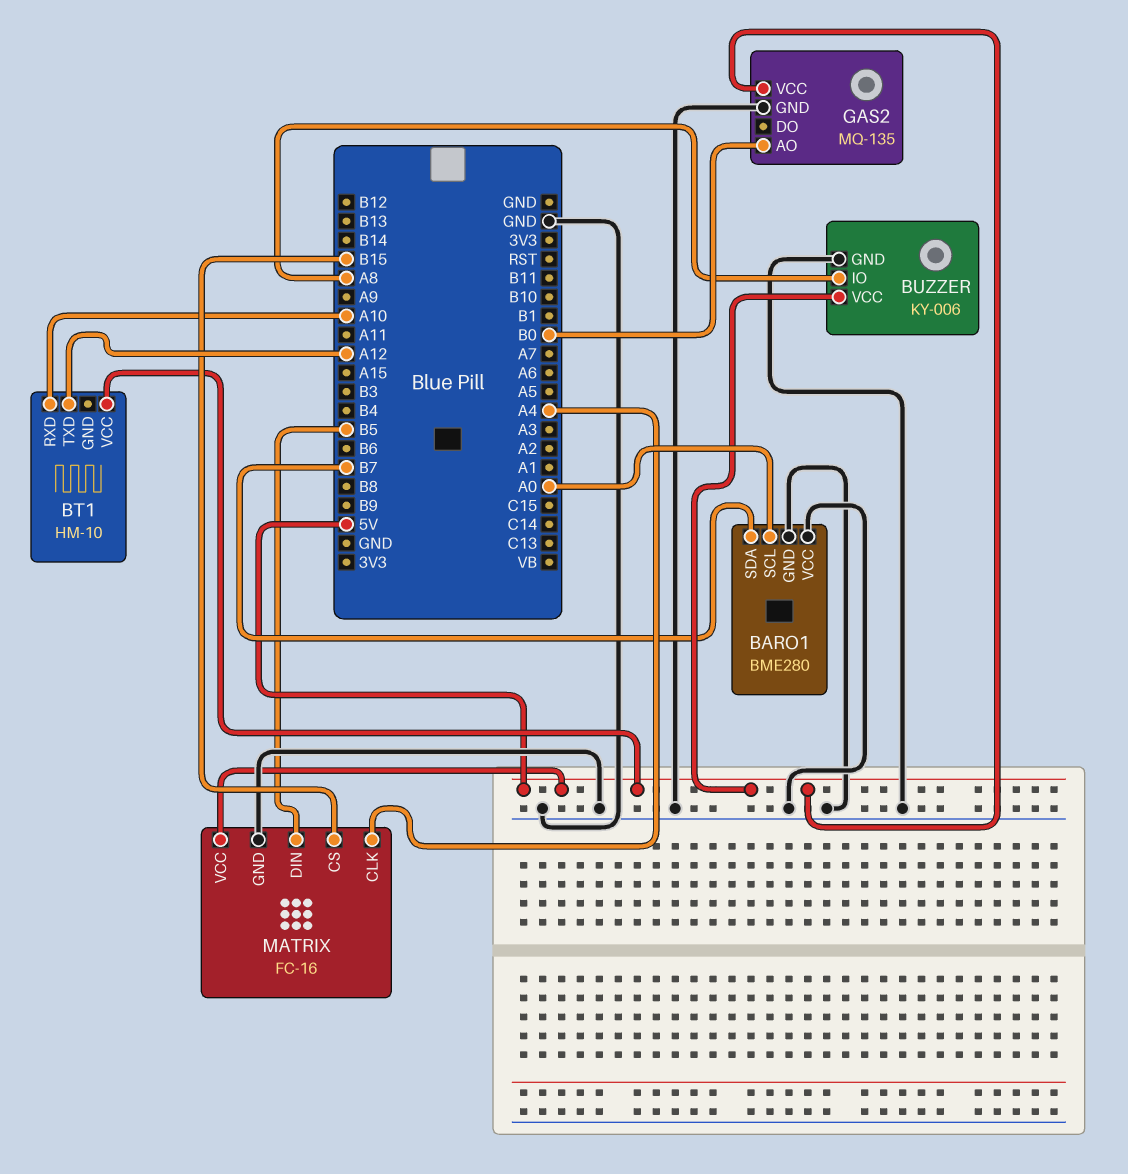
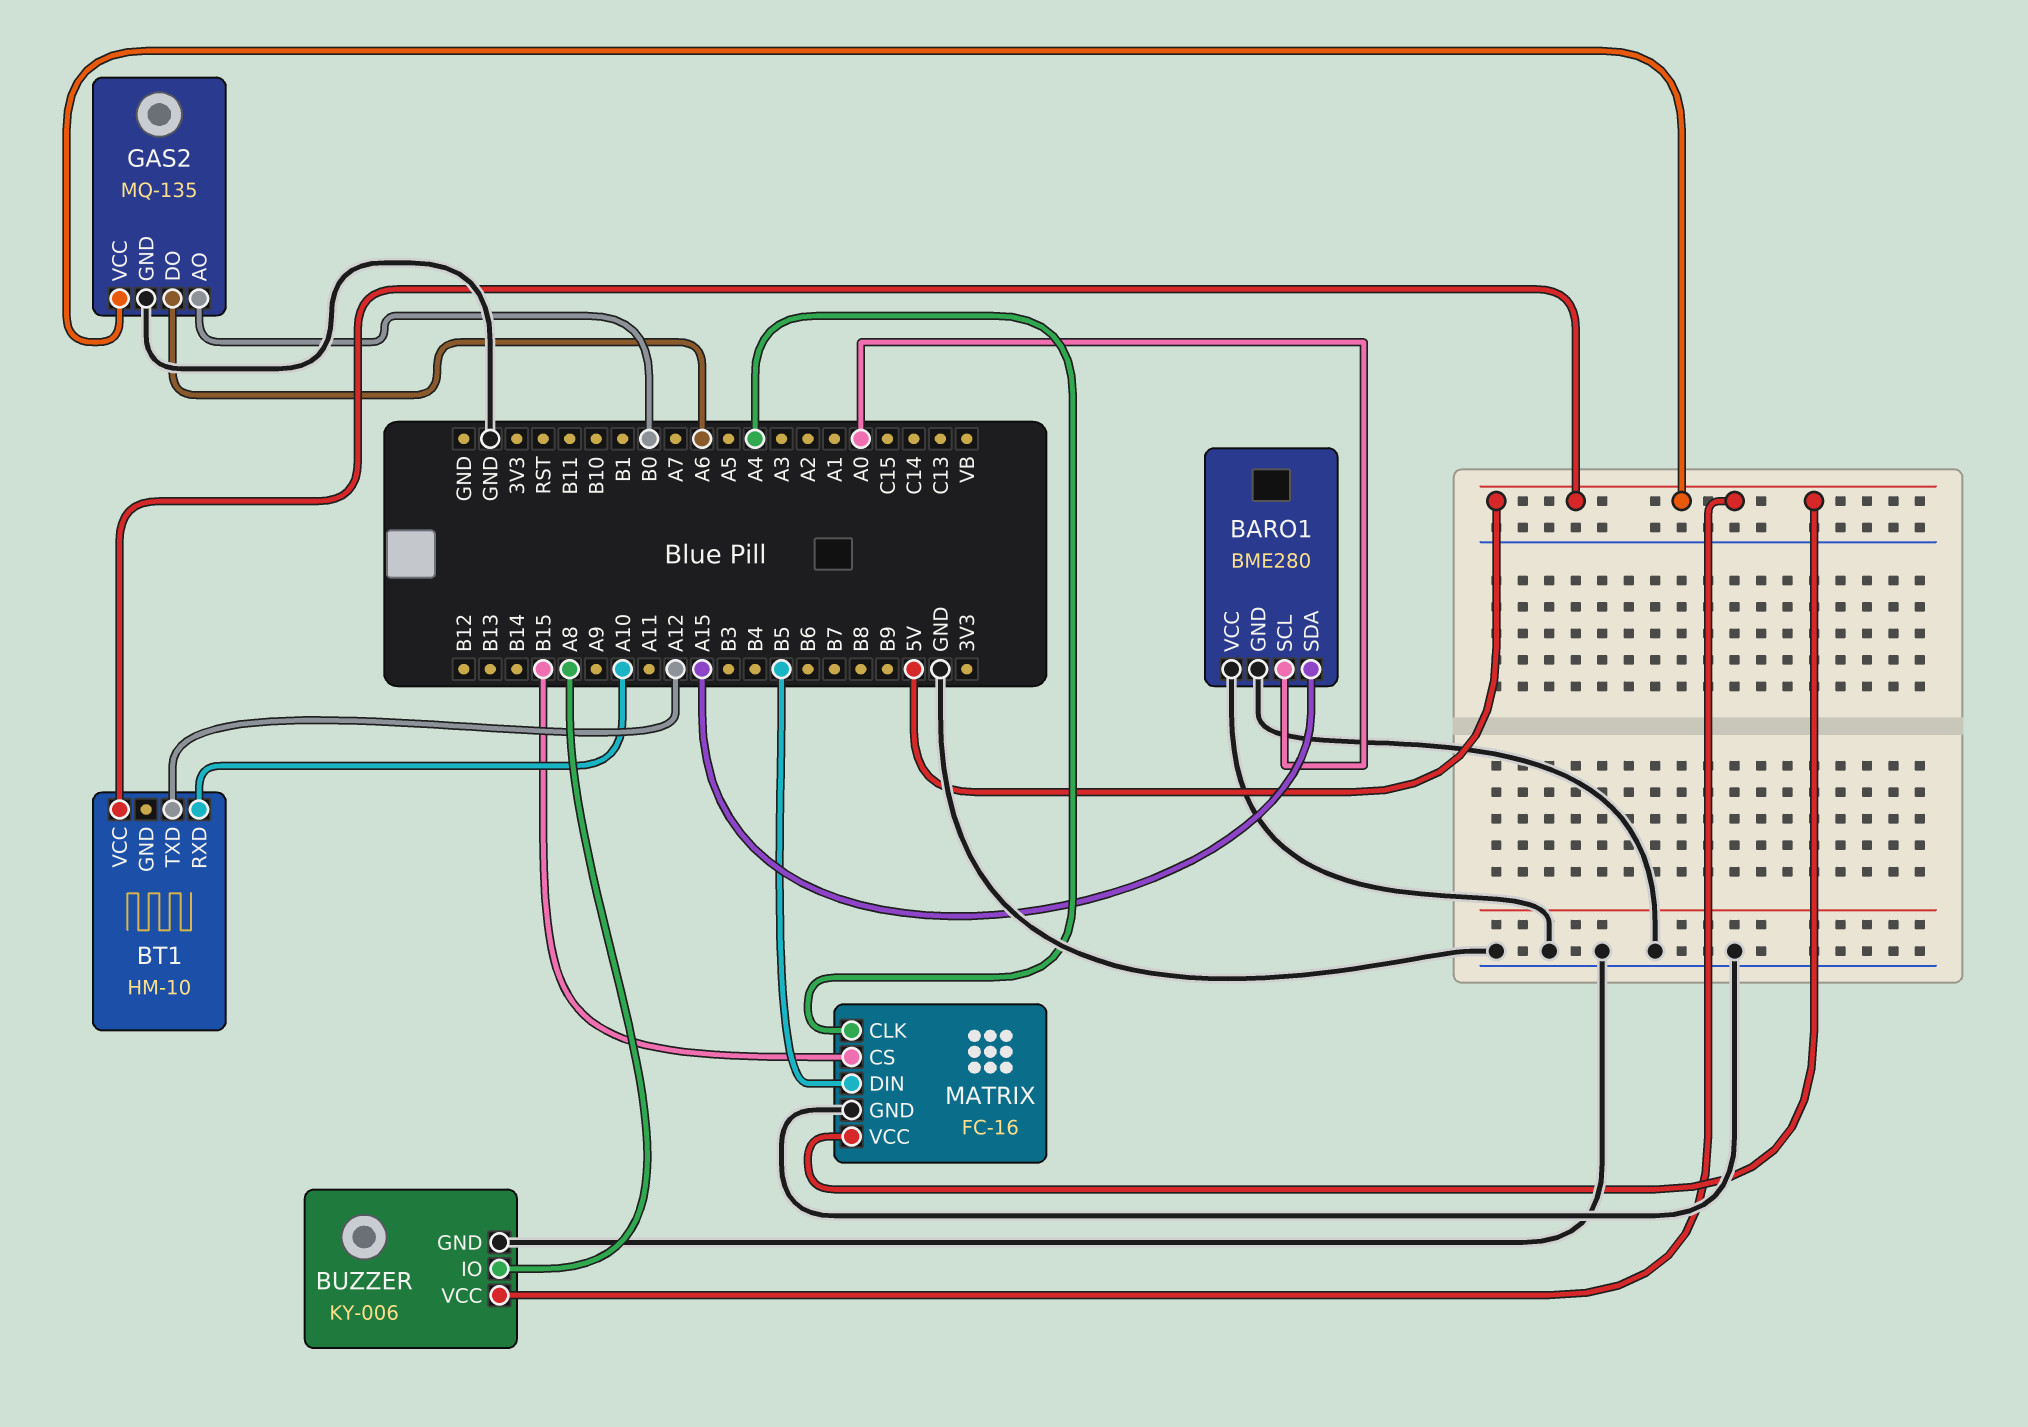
BARO1 pin SDA: B7 -> A15
GAS2 pin DO: none -> A6

